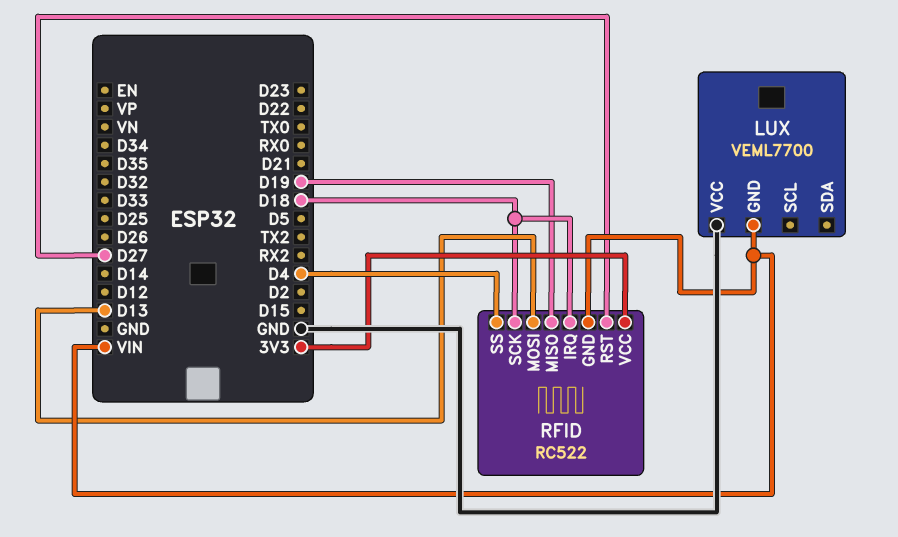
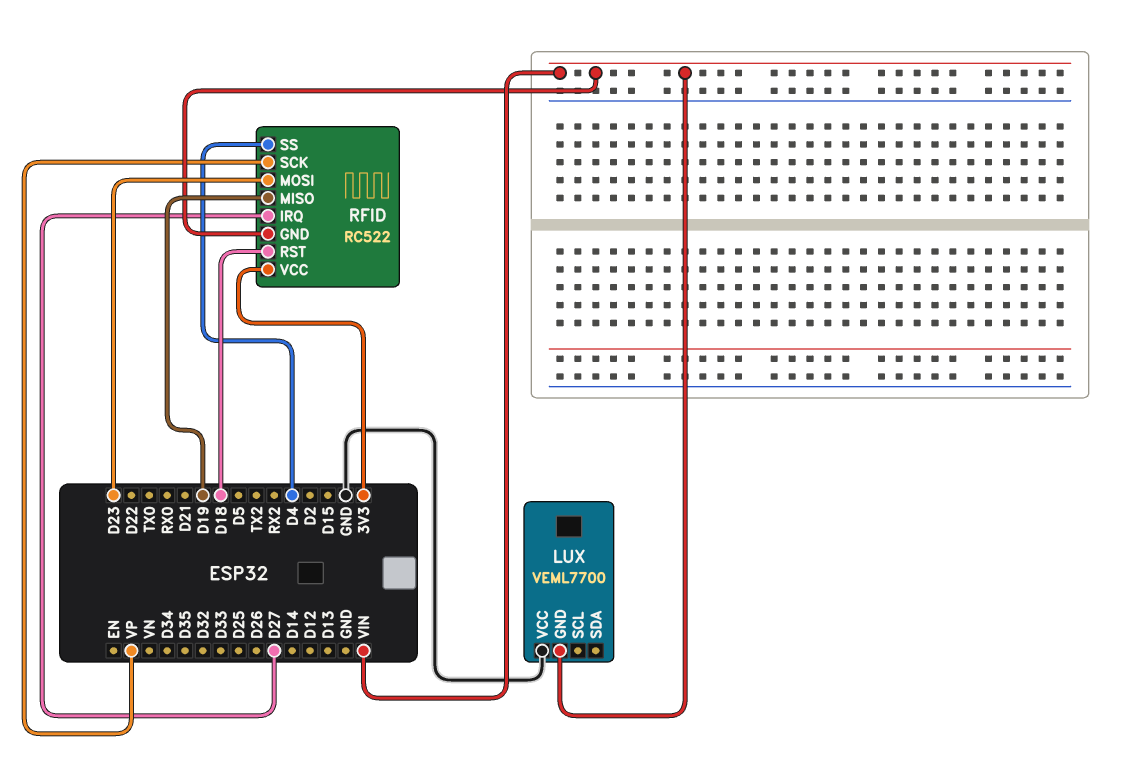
RFID pin IRQ: D18 -> D27
RFID pin MOSI: D13 -> D23
RFID pin RST: D27 -> D18
RFID pin SCK: D18 -> VP

